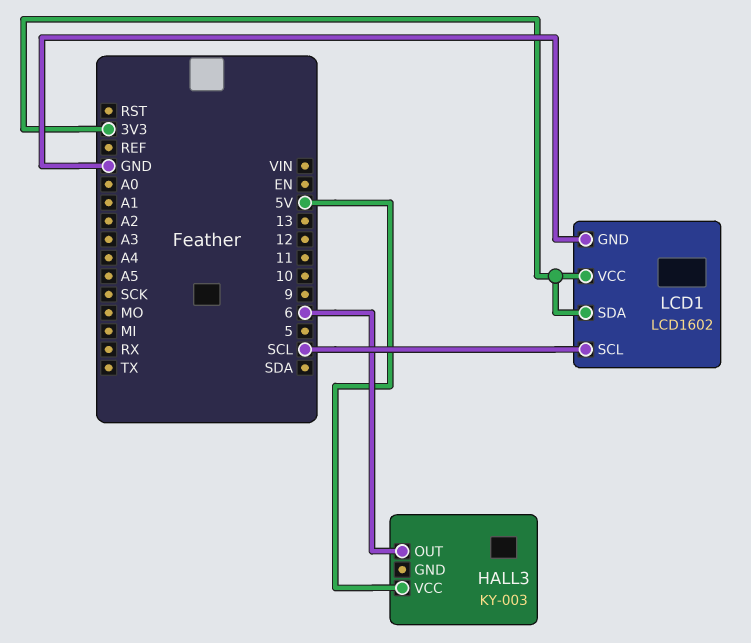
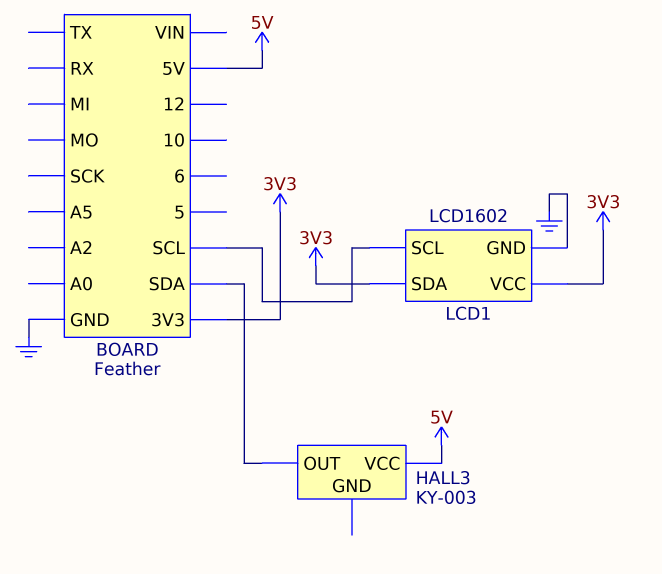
HALL3 pin OUT: 6 -> SDA

